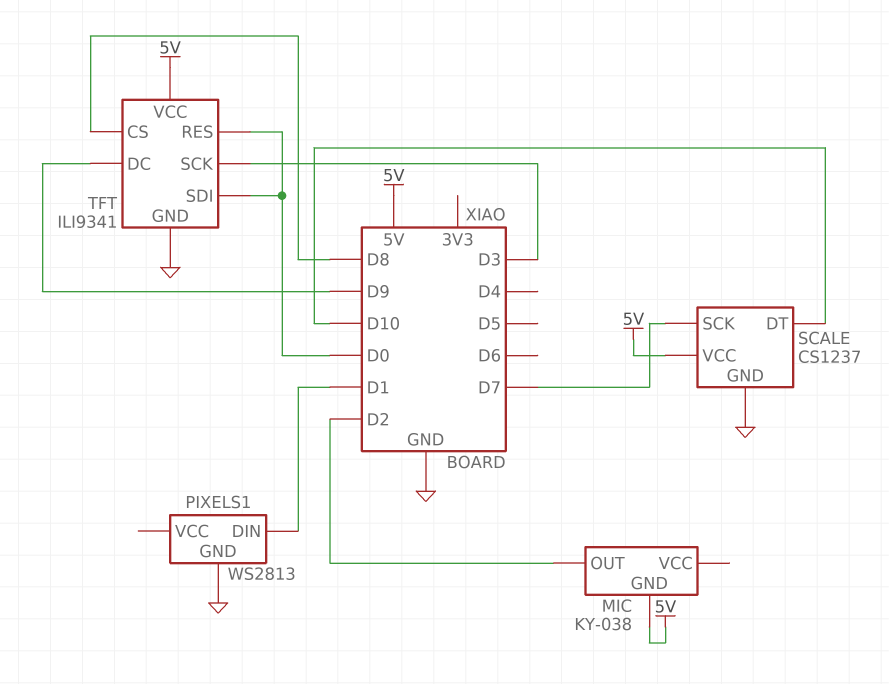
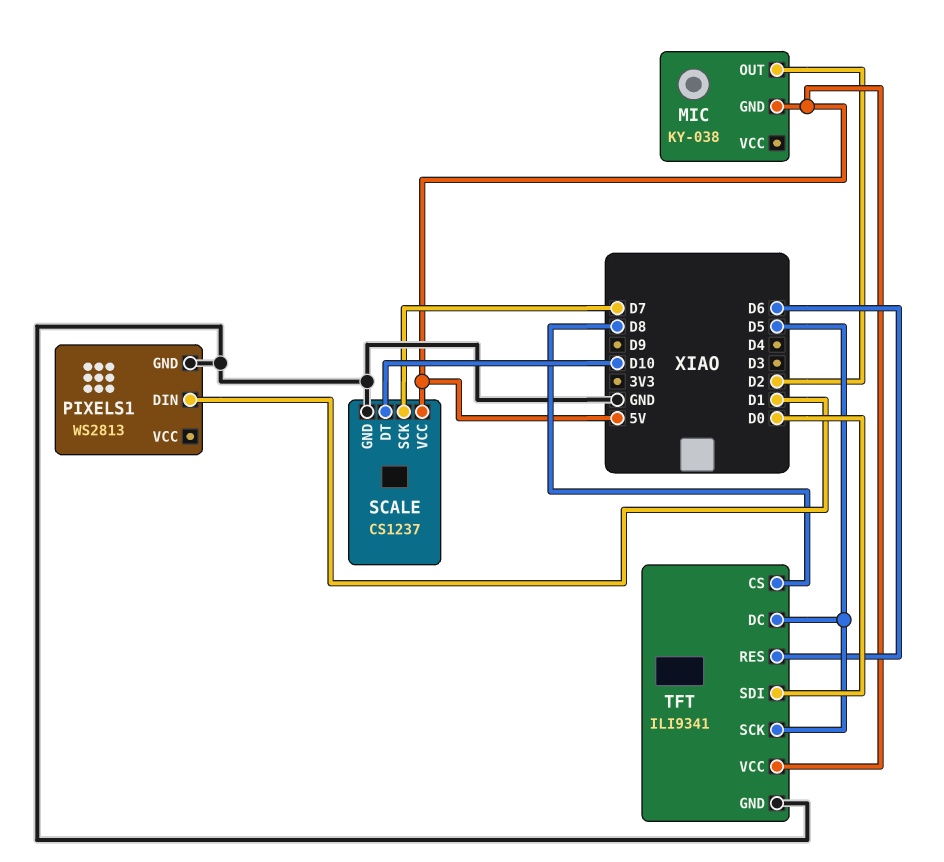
TFT pin DC: D9 -> D5
TFT pin RES: D0 -> D6
TFT pin SCK: D3 -> D5

